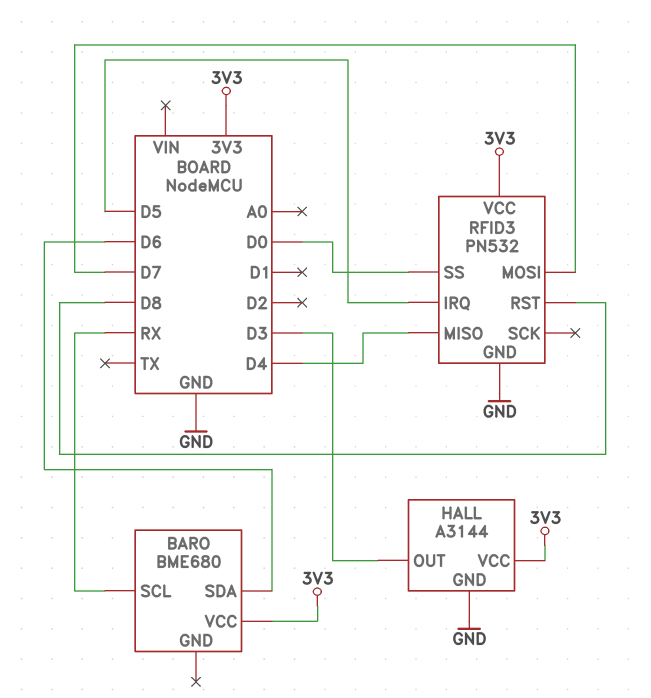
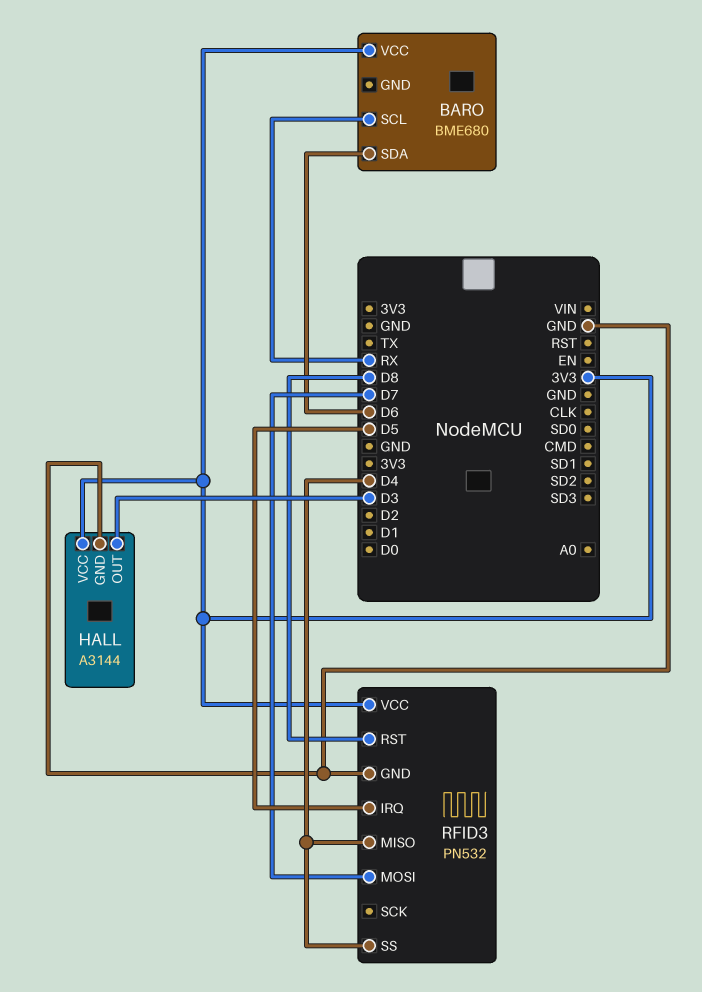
RFID3 pin SS: D0 -> D4

